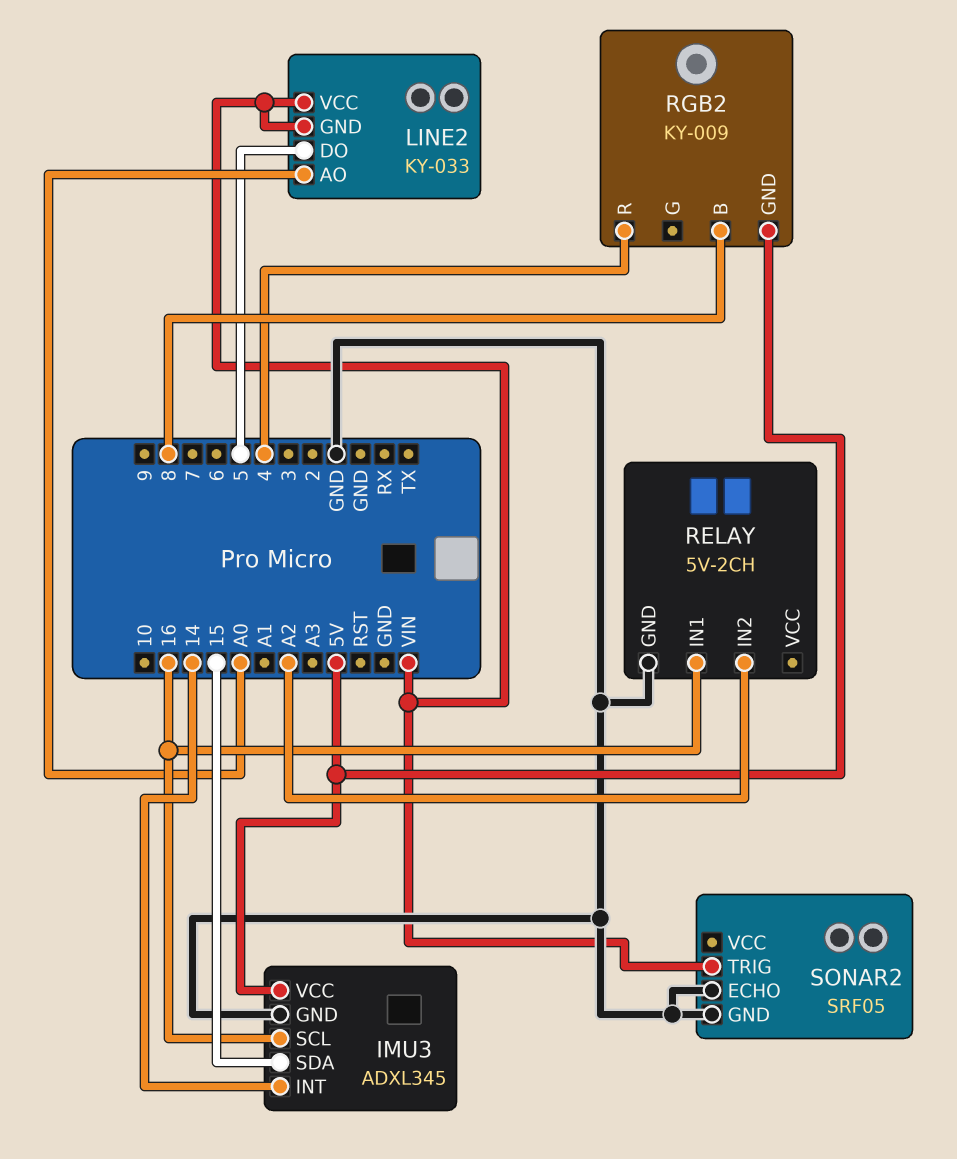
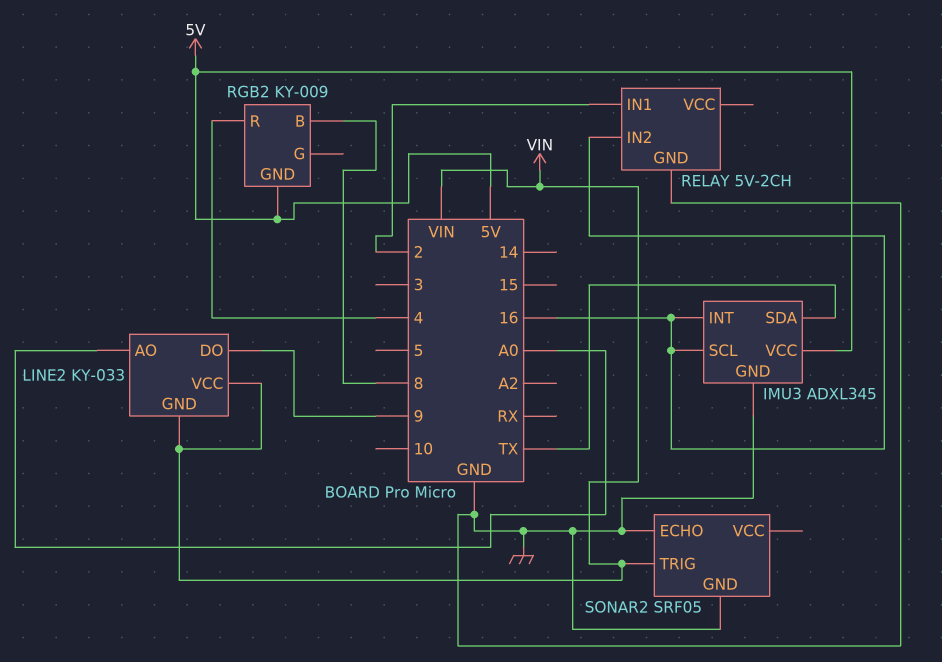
IMU3 pin INT: 14 -> 16
IMU3 pin SDA: 15 -> TX
LINE2 pin DO: 5 -> 9
RELAY pin IN1: 16 -> 2
RELAY pin IN2: A2 -> 16

